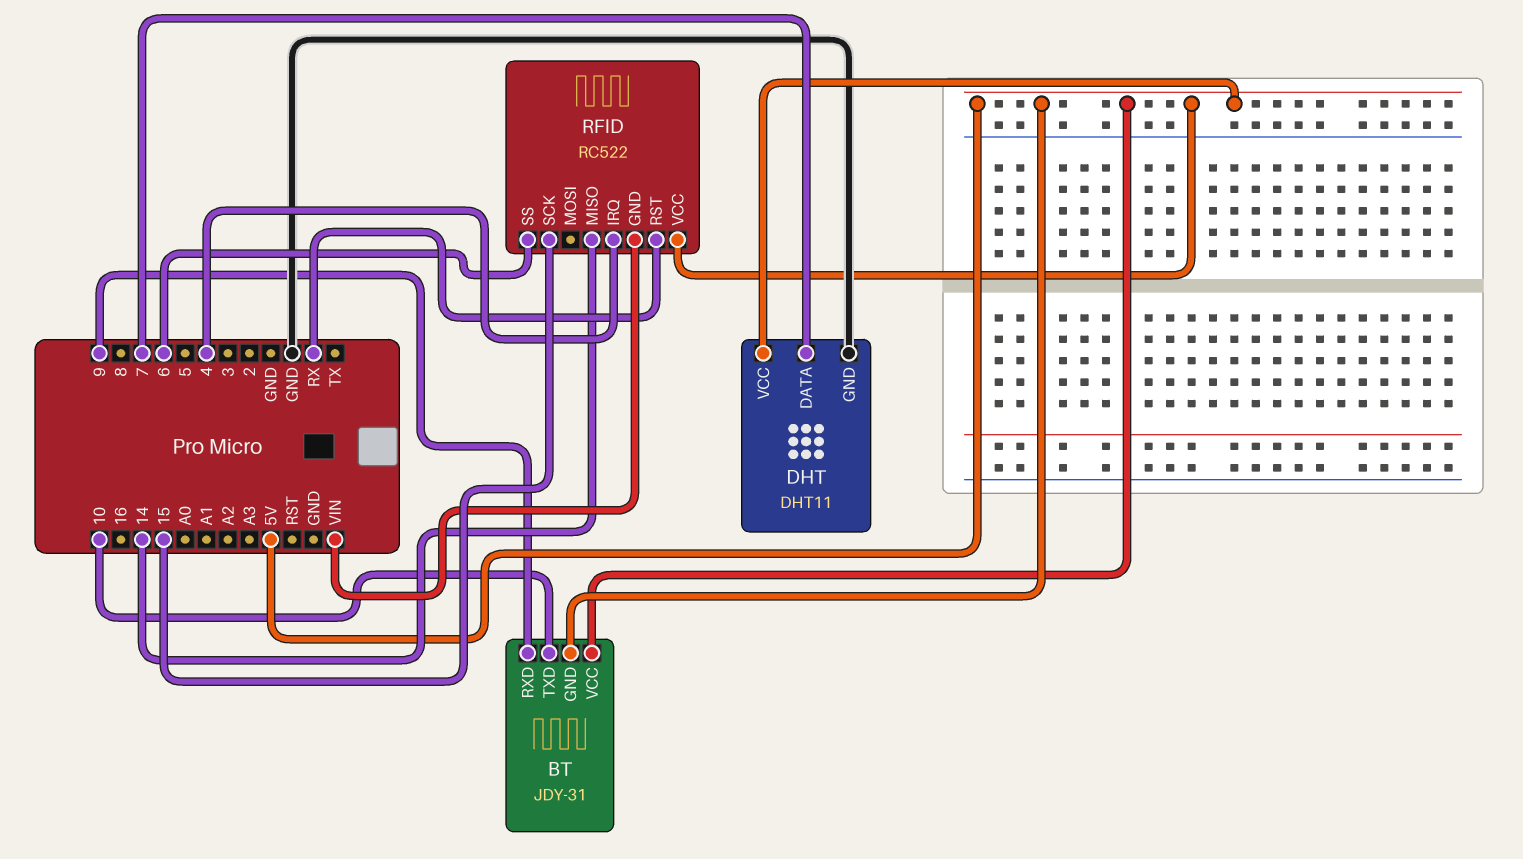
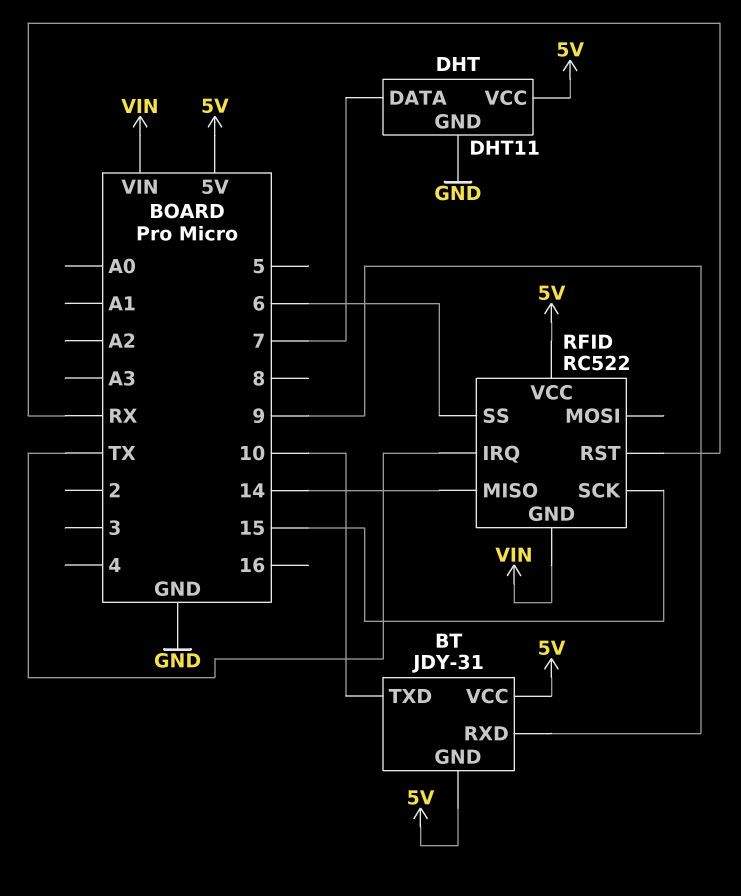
RFID pin IRQ: 4 -> TX

